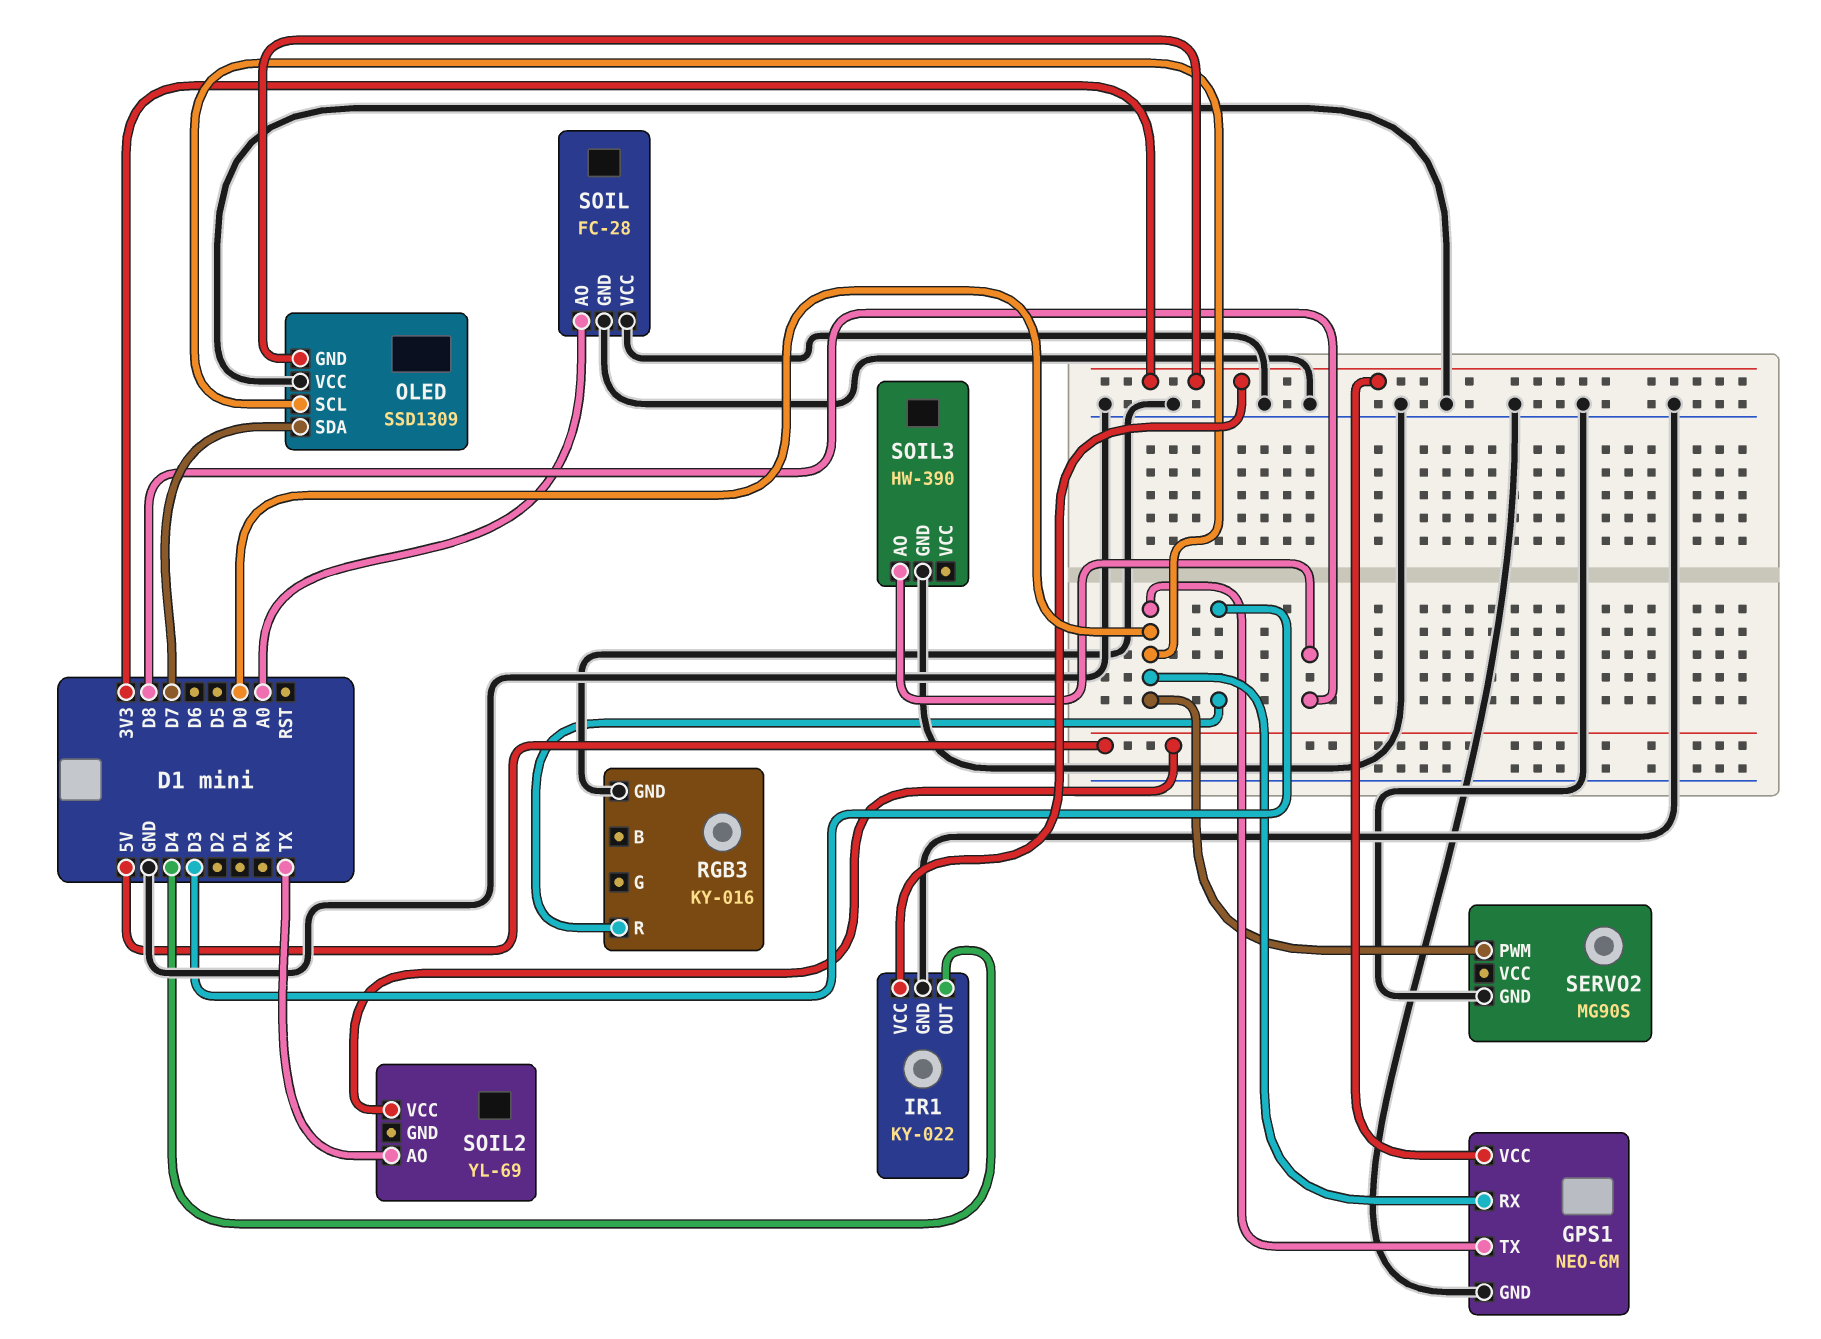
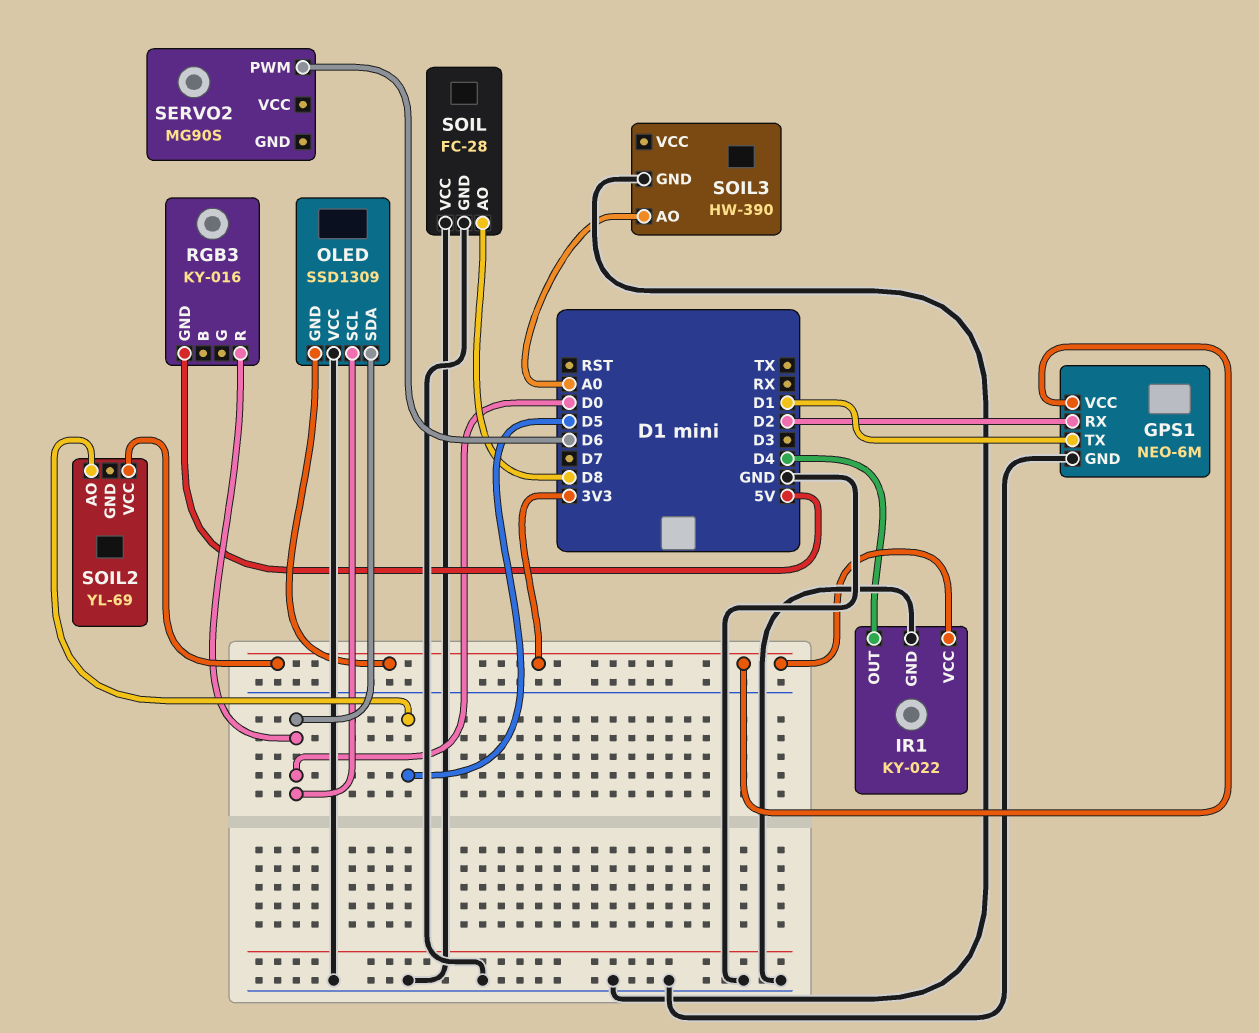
GPS1 pin RX: D0 -> D2
GPS1 pin TX: D0 -> D1
OLED pin SDA: D7 -> D0
RGB3 pin GND: GND -> 5V
RGB3 pin R: D3 -> D0
SERVO2 pin GND: GND -> none
SERVO2 pin PWM: D0 -> D6
SOIL pin AO: A0 -> D8
SOIL2 pin AO: TX -> D5
SOIL2 pin VCC: 5V -> 3V3
SOIL3 pin AO: D8 -> A0

